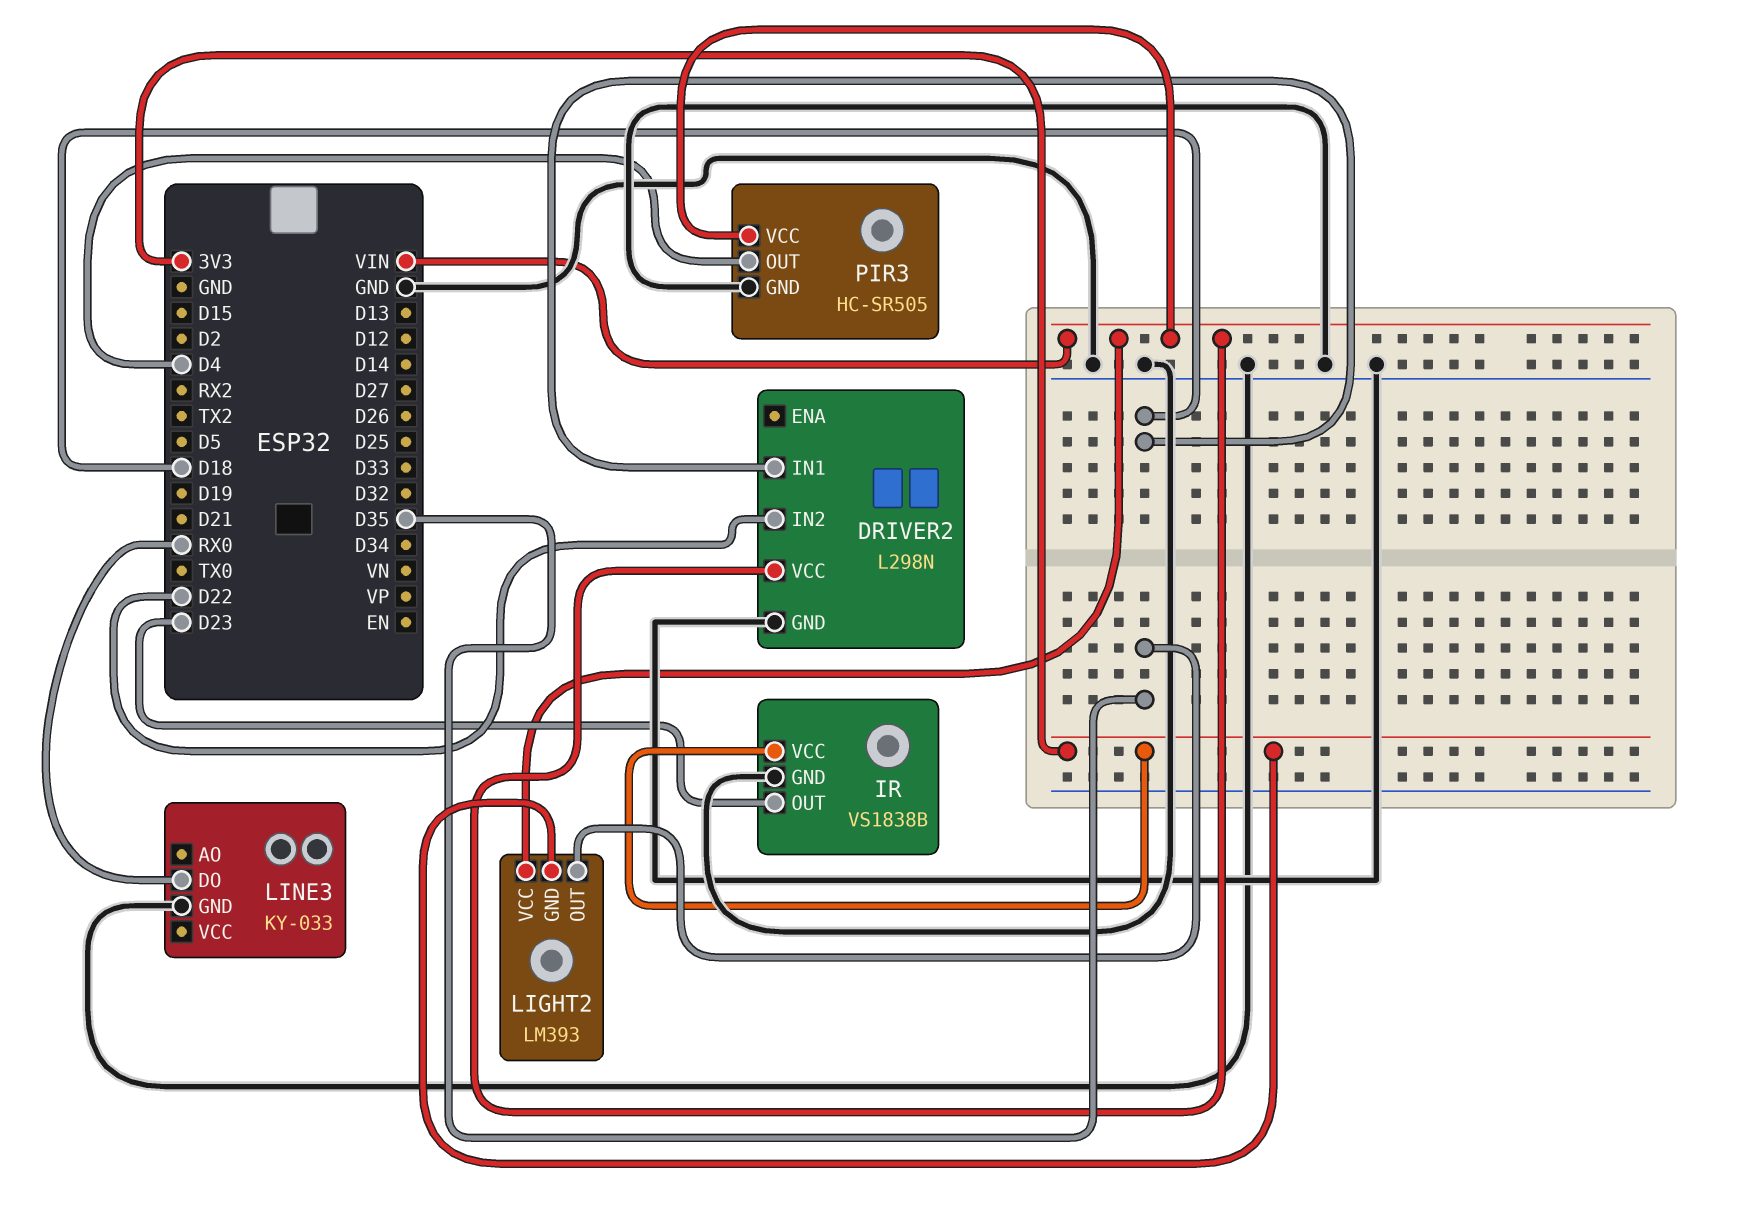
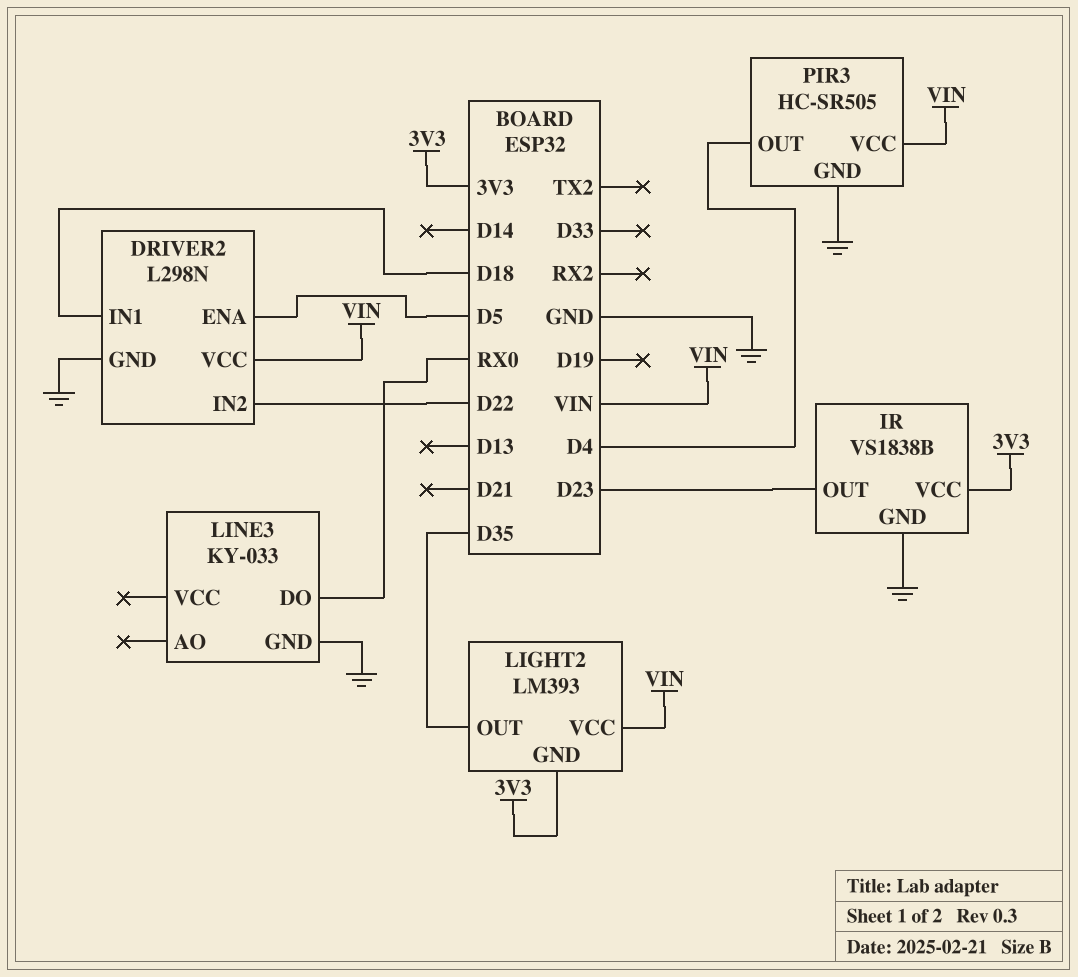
DRIVER2 pin ENA: none -> D5

